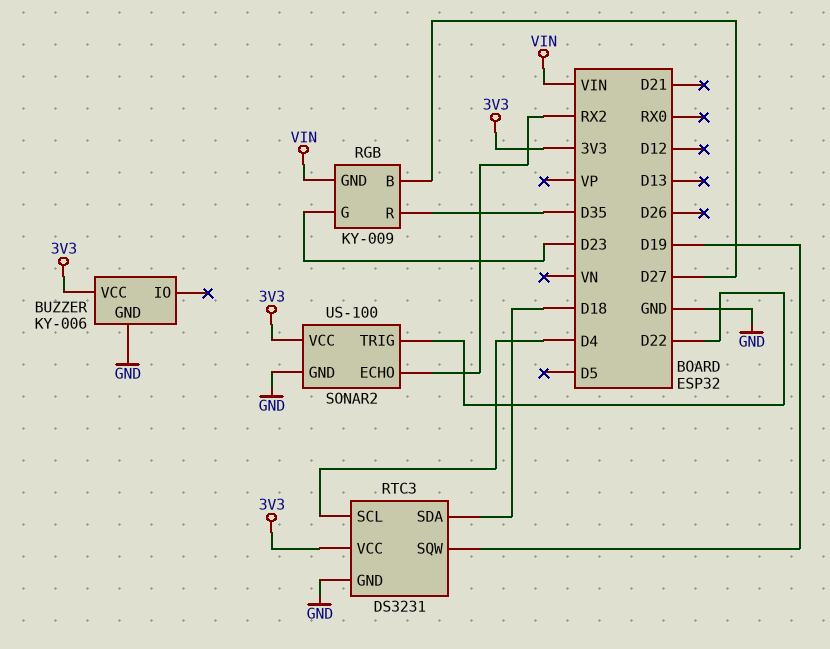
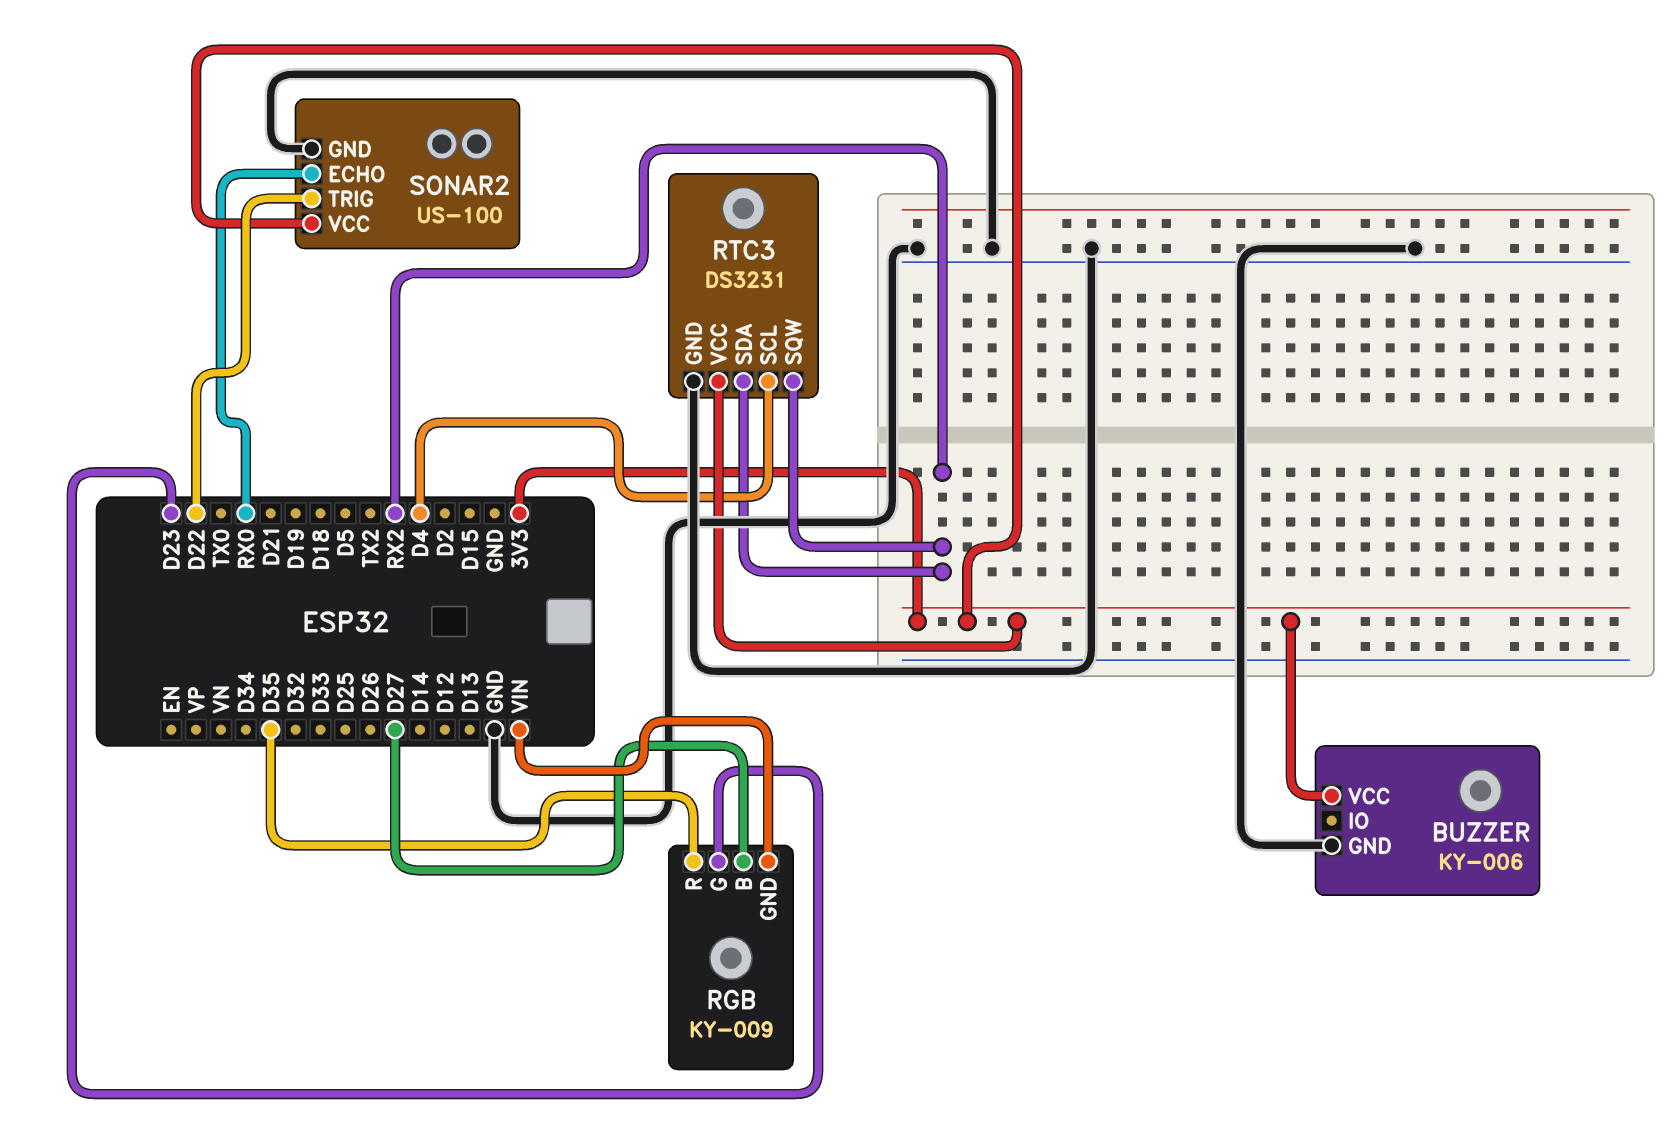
RTC3 pin SDA: D18 -> RX2
RTC3 pin SQW: D19 -> RX2
SONAR2 pin ECHO: RX2 -> RX0

